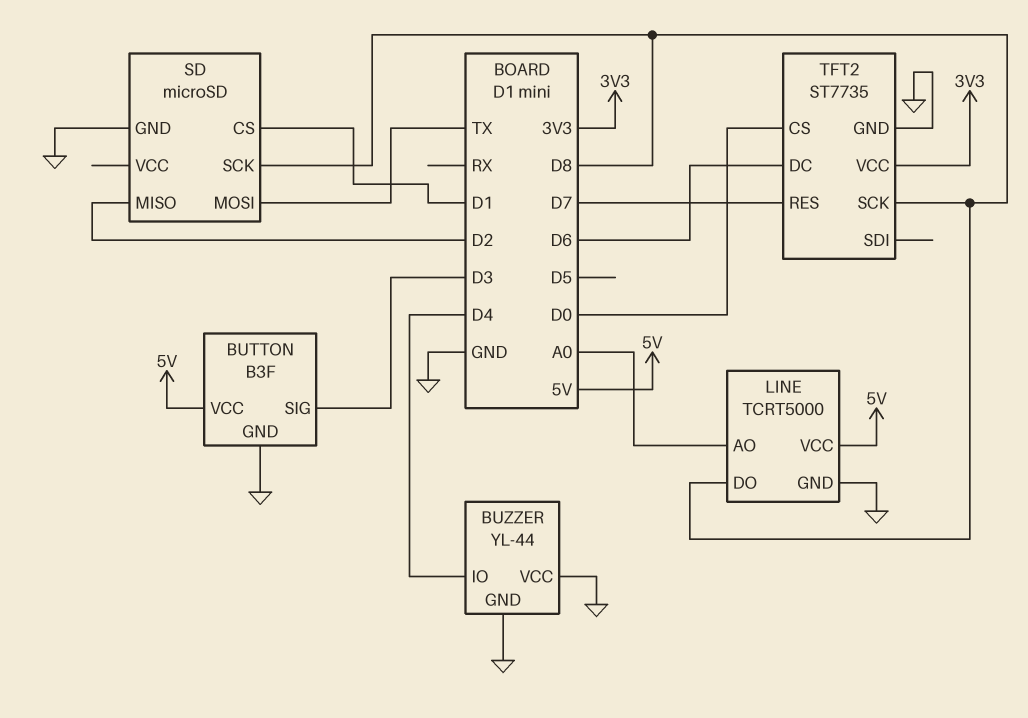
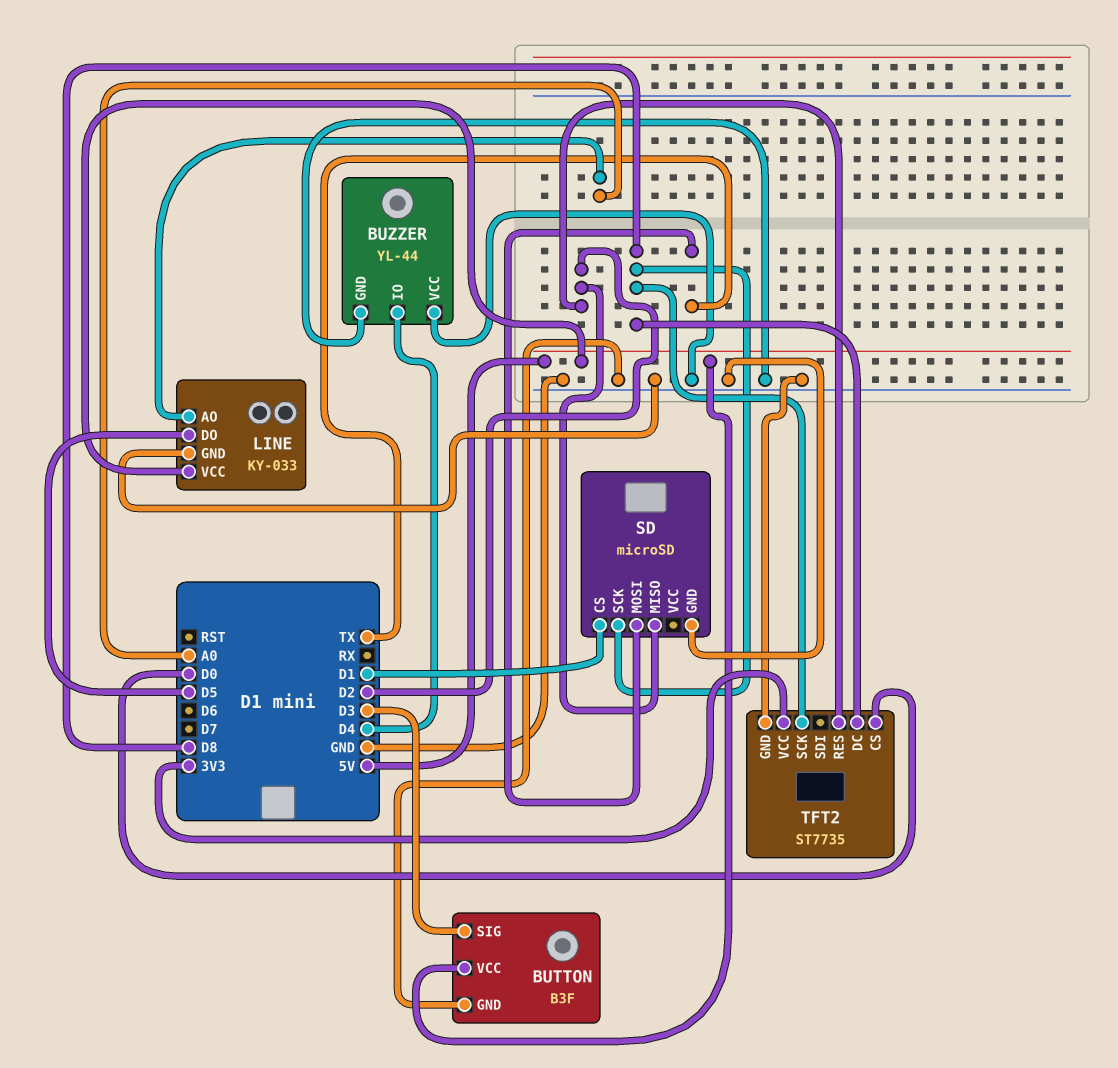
LINE: TCRT5000 -> KY-033
LINE pin DO: D8 -> D5
TFT2 pin DC: D6 -> D8
TFT2 pin RES: D7 -> D2

